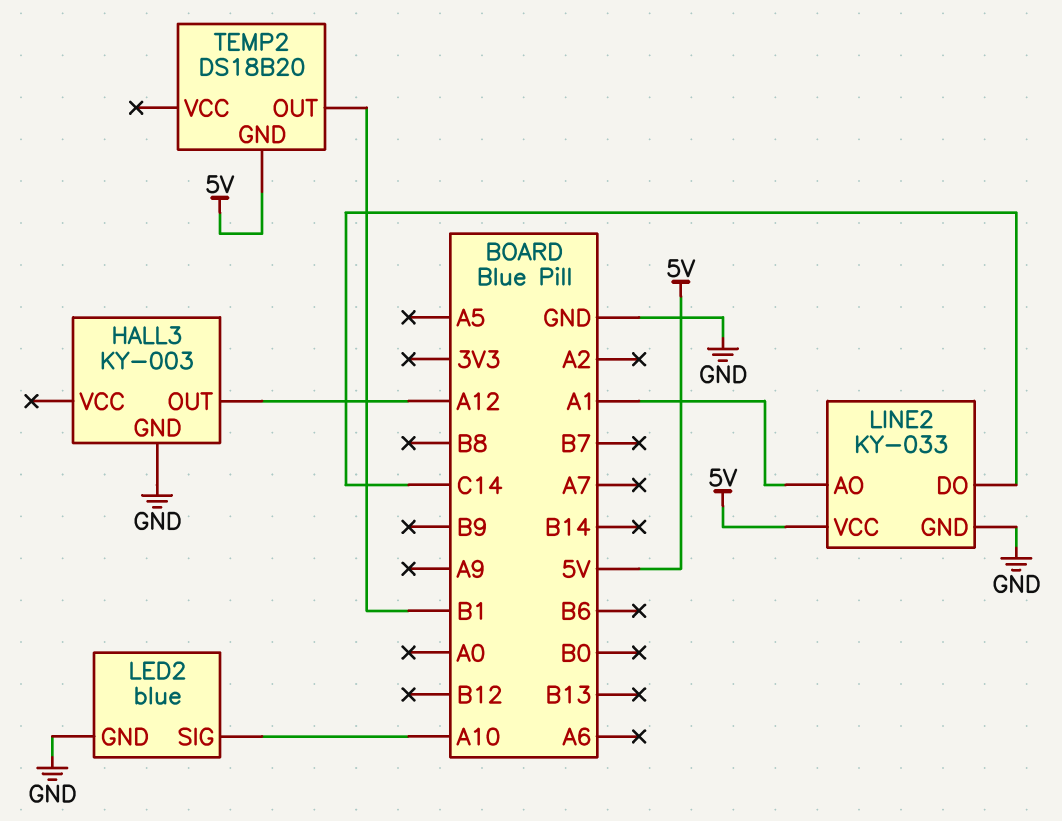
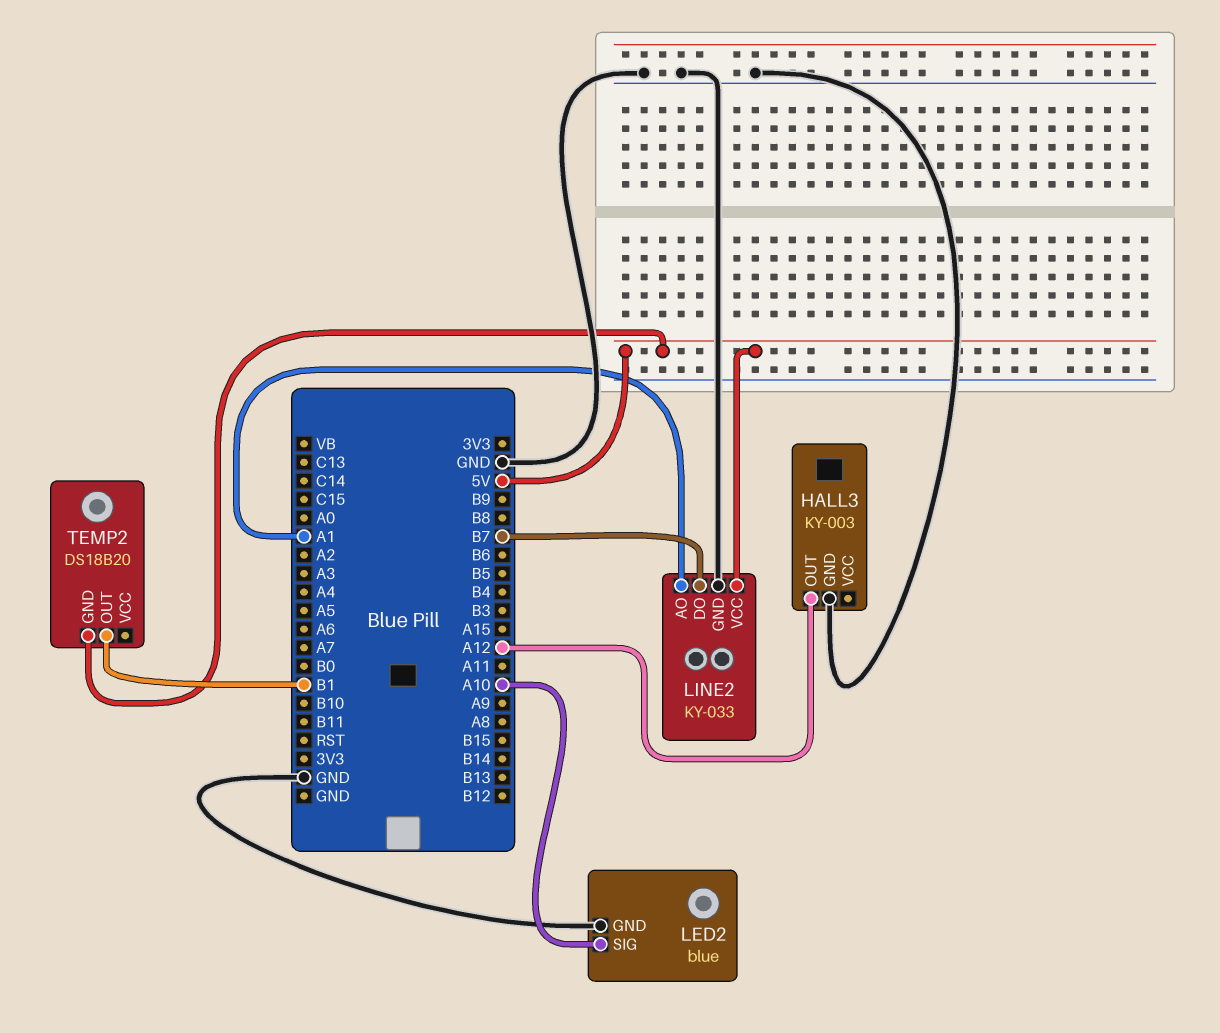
LINE2 pin DO: C14 -> B7

